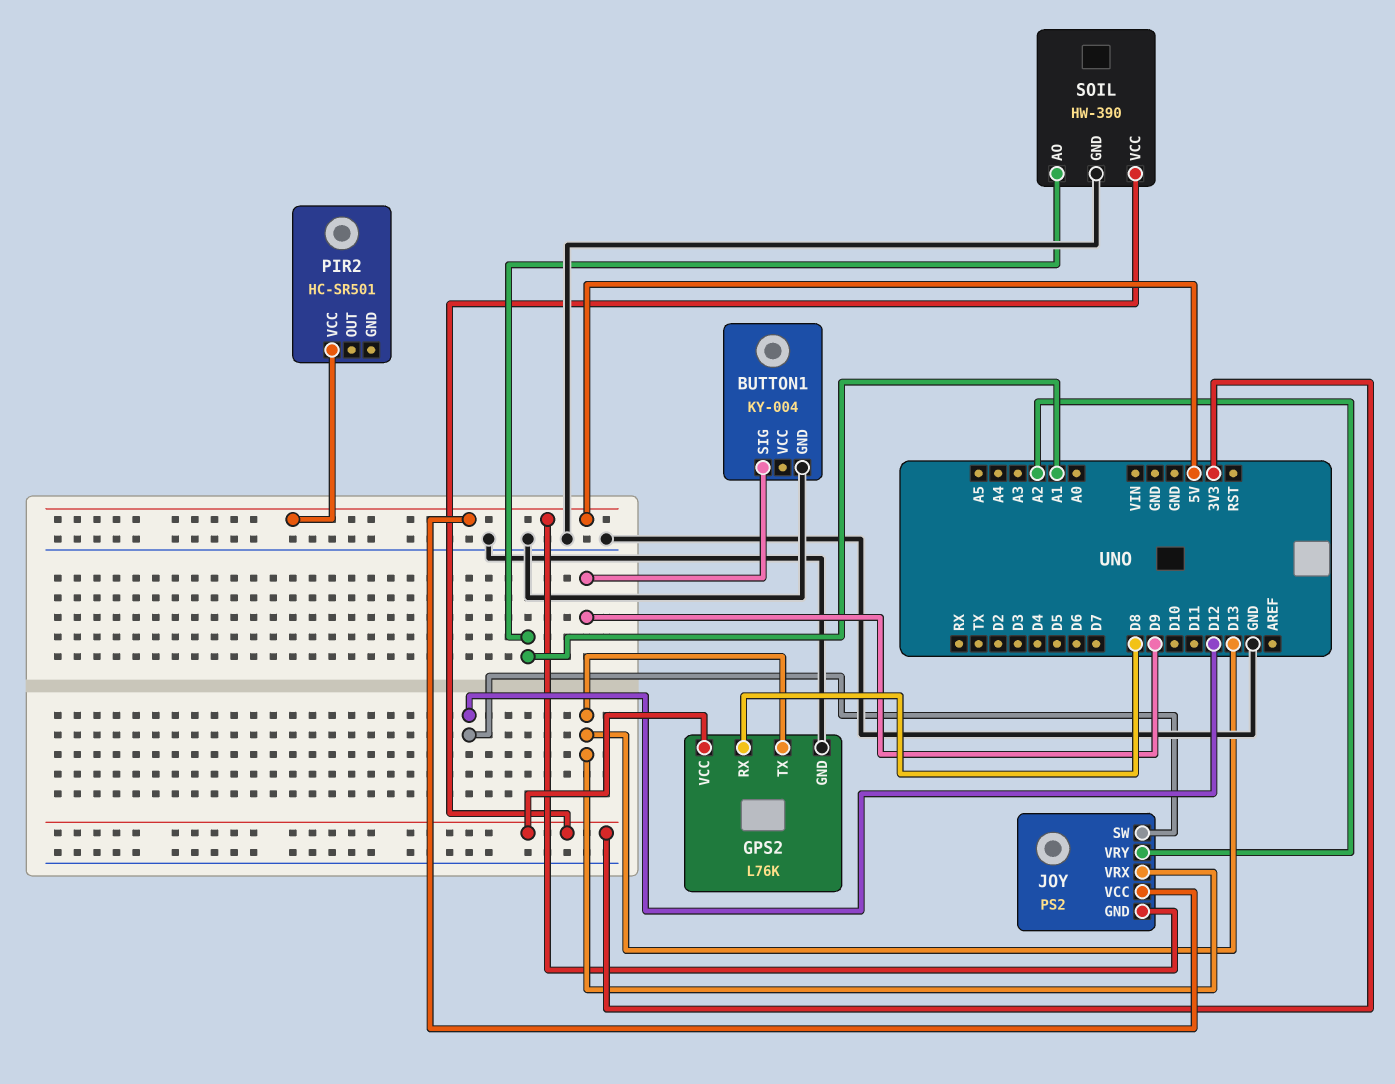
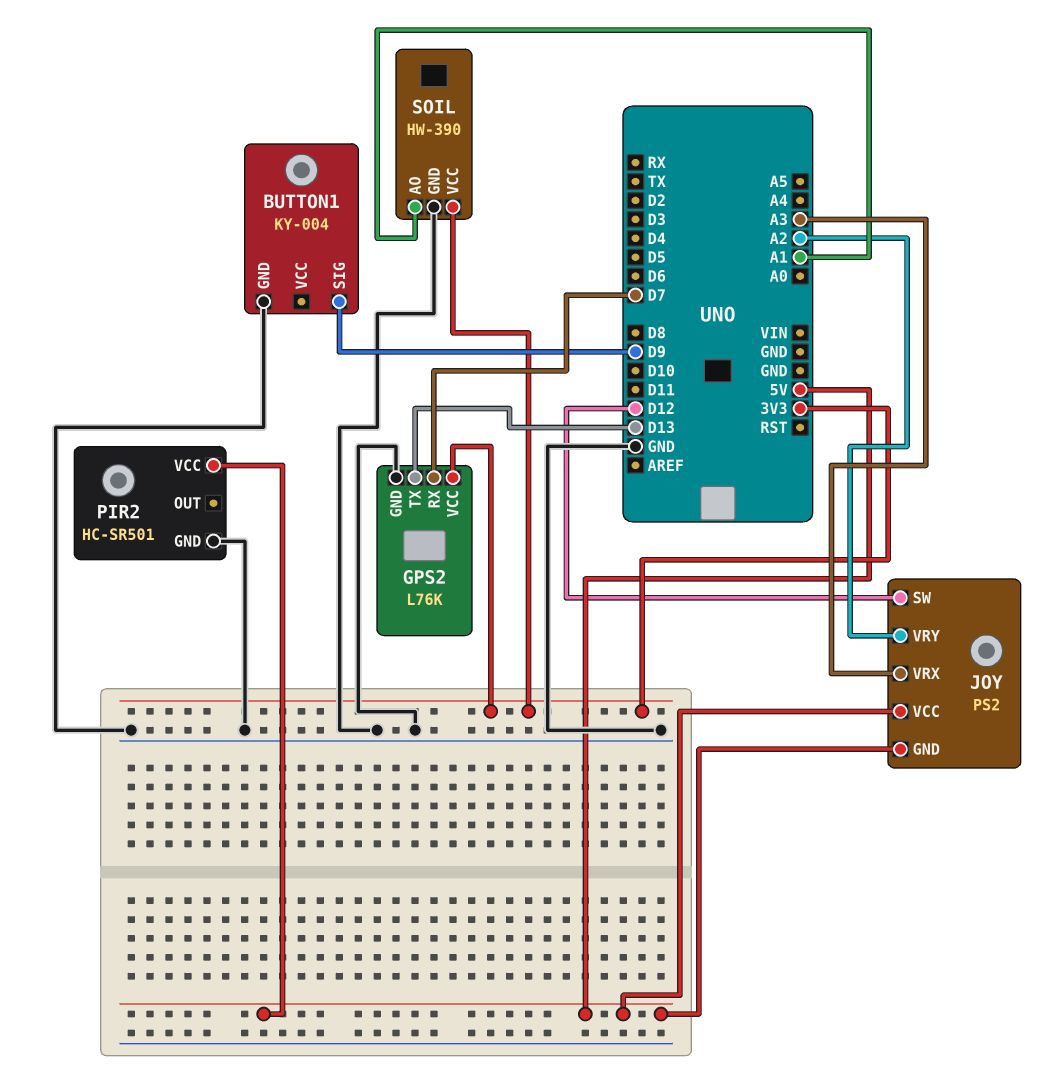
GPS2 pin RX: D8 -> D7
JOY pin VRX: D13 -> A3
PIR2 pin GND: none -> GND

